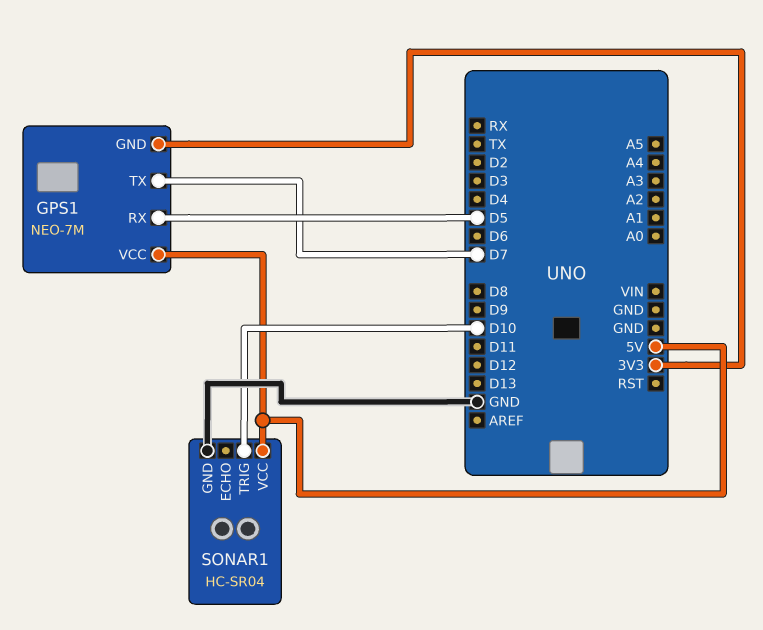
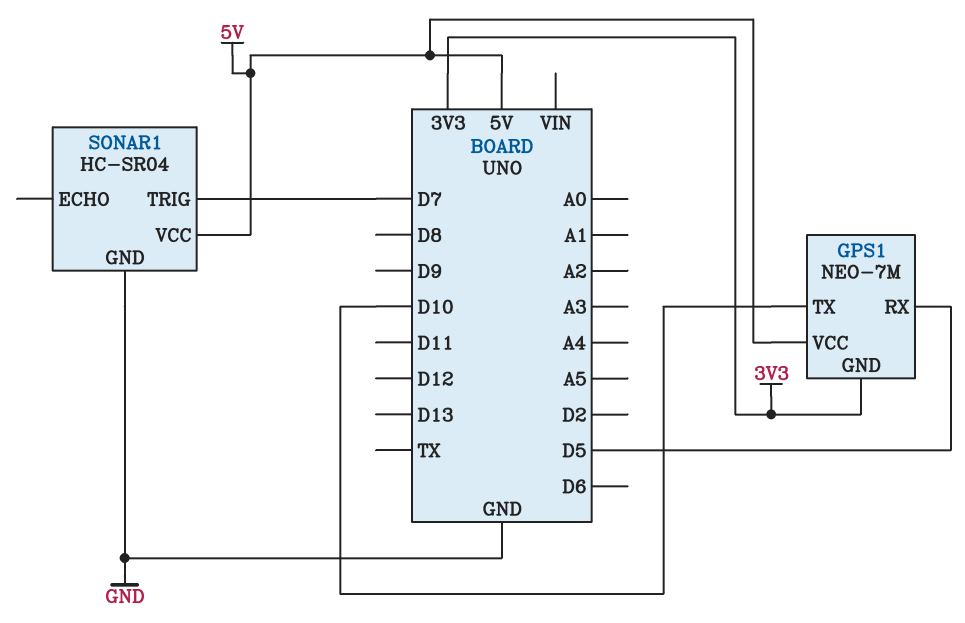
GPS1 pin TX: D7 -> D10
SONAR1 pin TRIG: D10 -> D7

